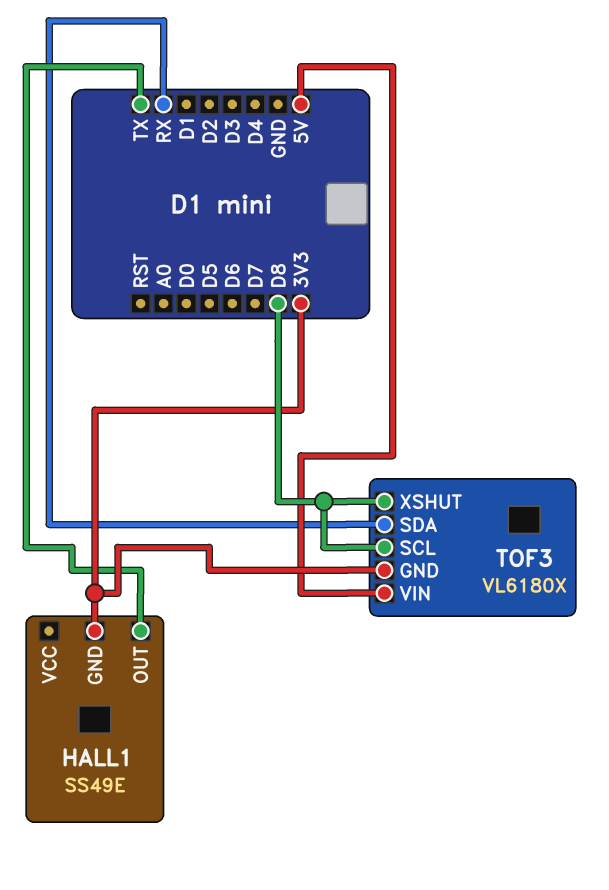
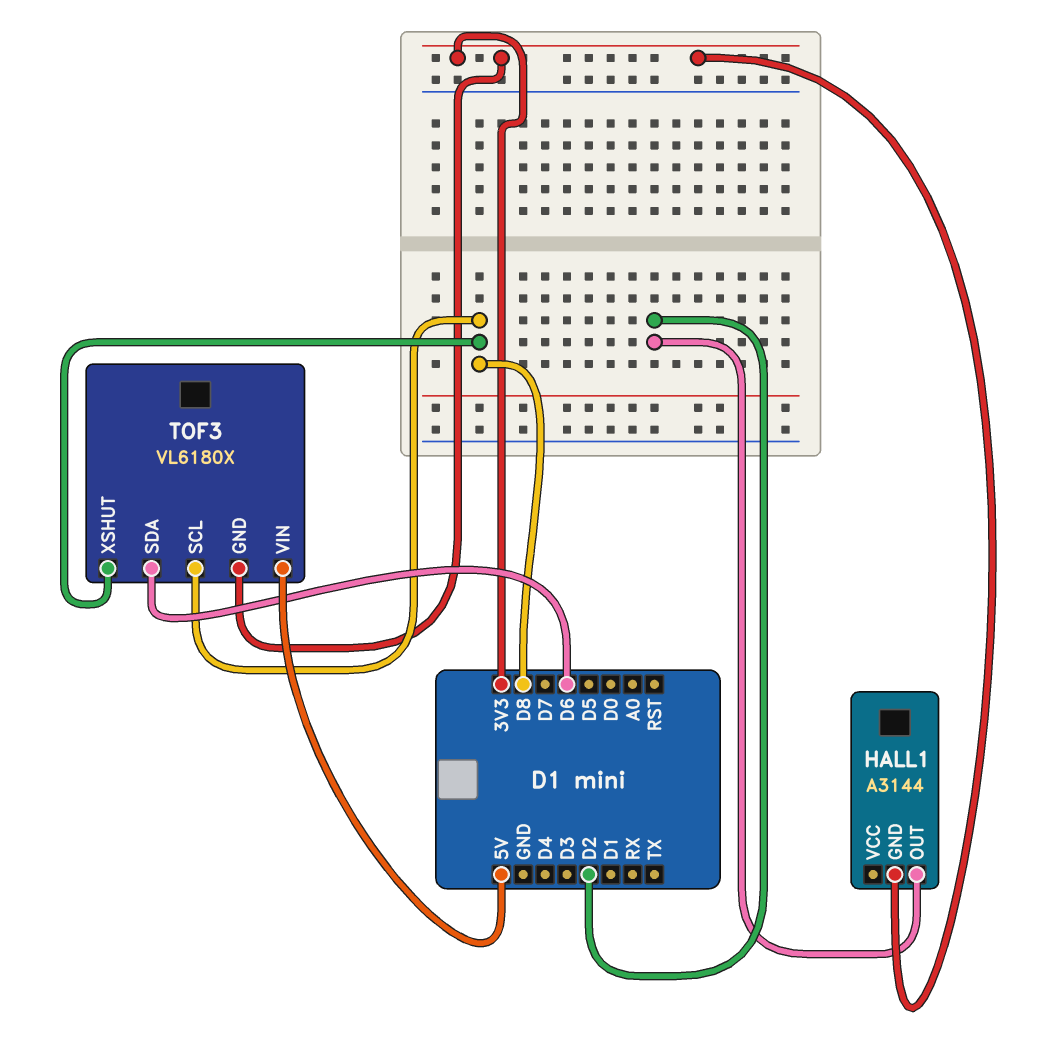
HALL1: SS49E -> A3144
HALL1 pin OUT: TX -> D2
TOF3 pin SDA: RX -> D6

